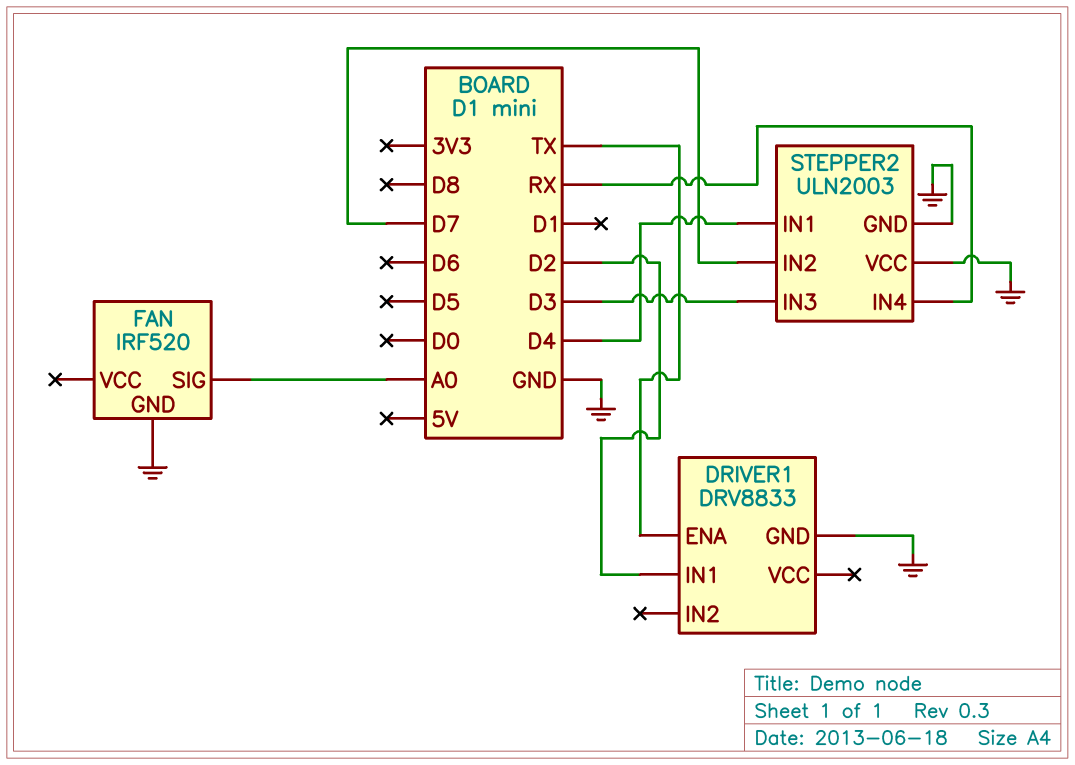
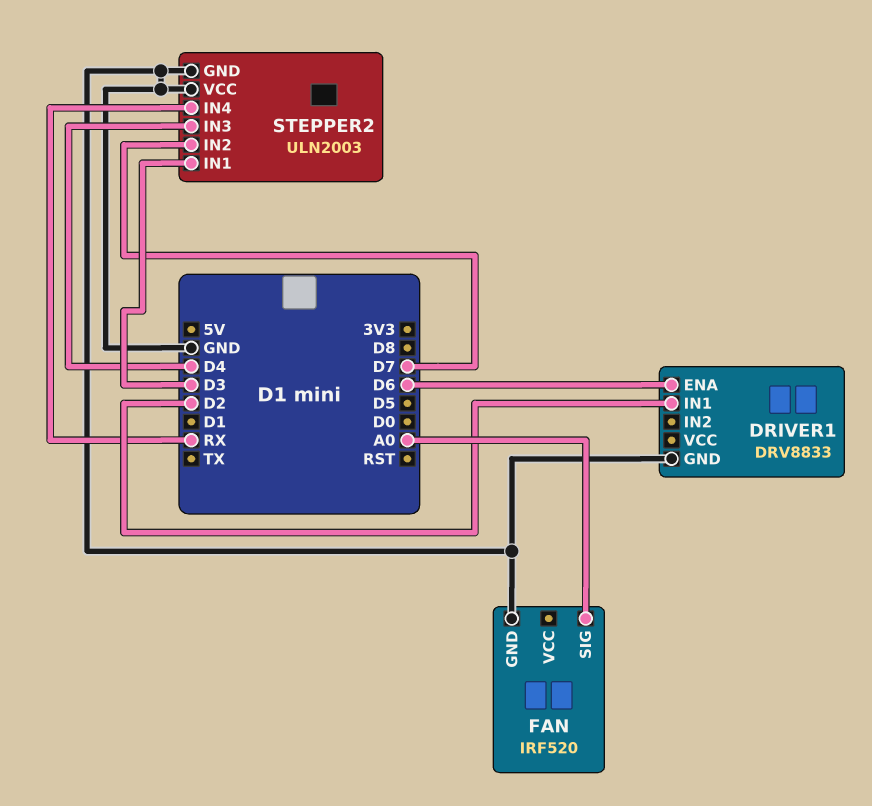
DRIVER1 pin ENA: TX -> D6
STEPPER2 pin IN1: D4 -> D3
STEPPER2 pin IN3: D3 -> D4

